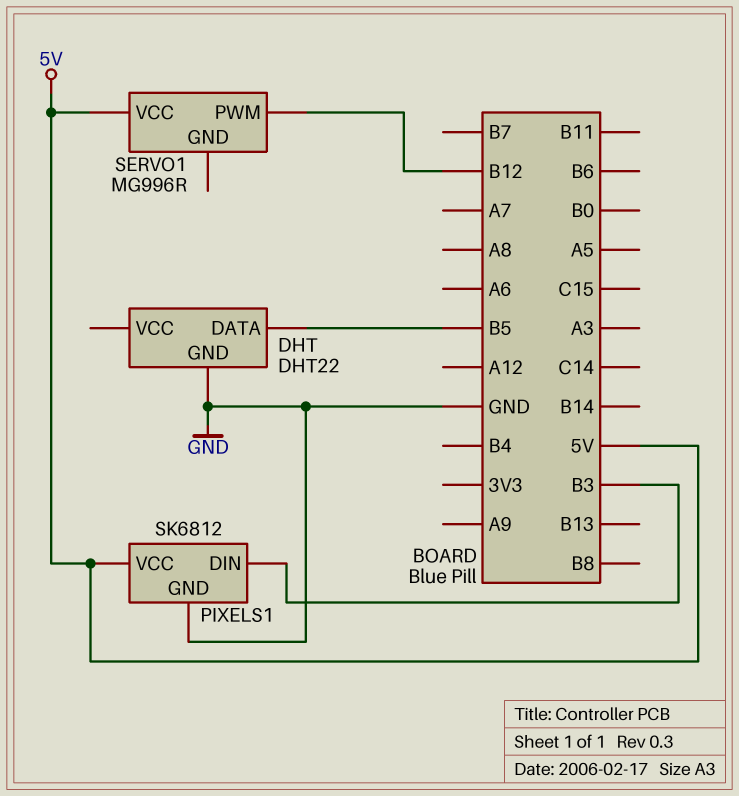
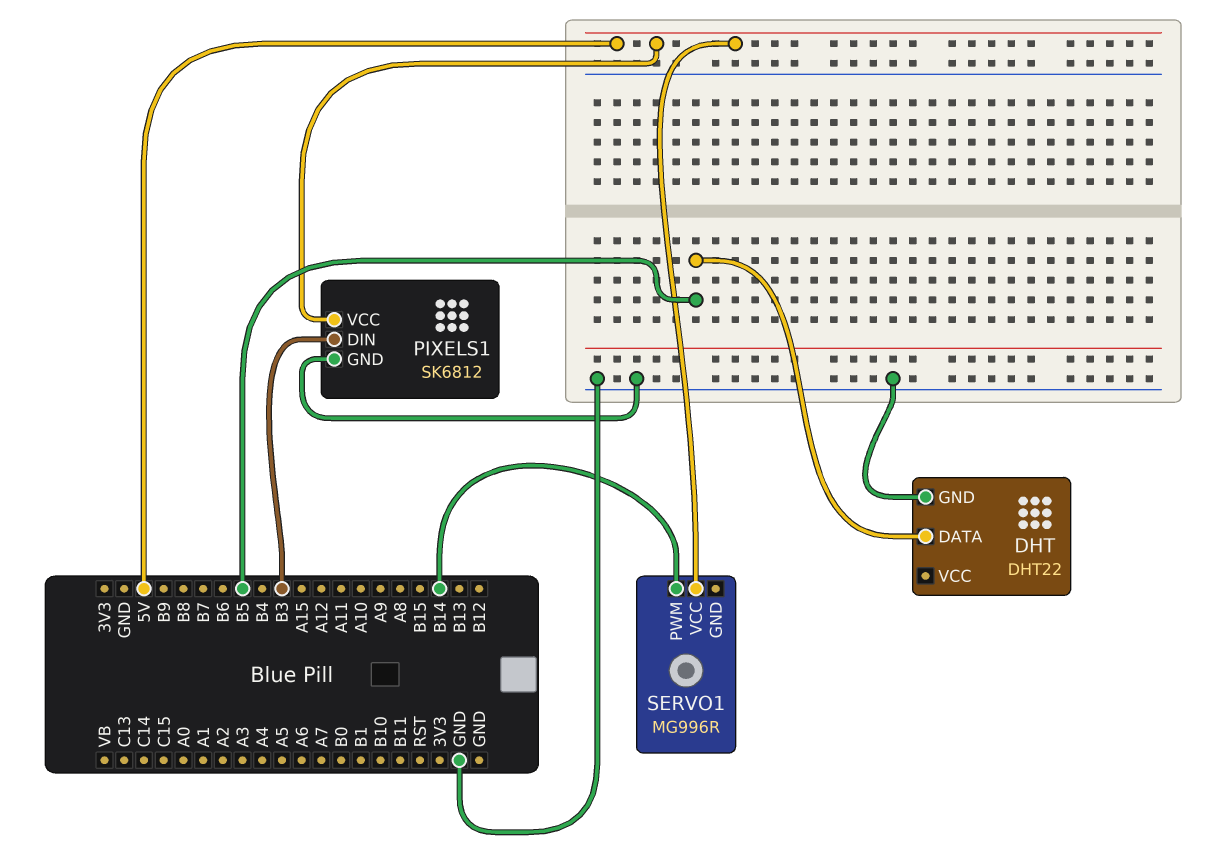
SERVO1 pin PWM: B12 -> B14

